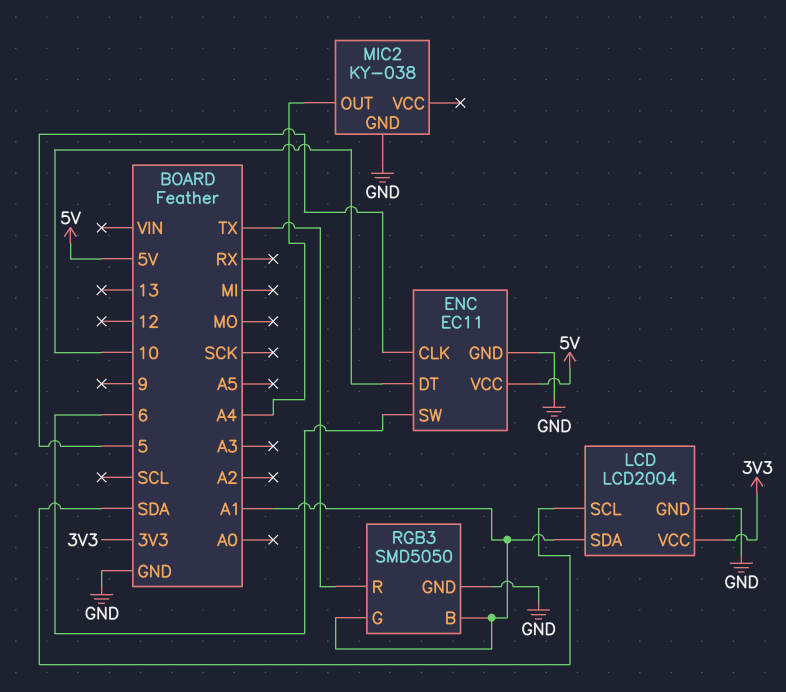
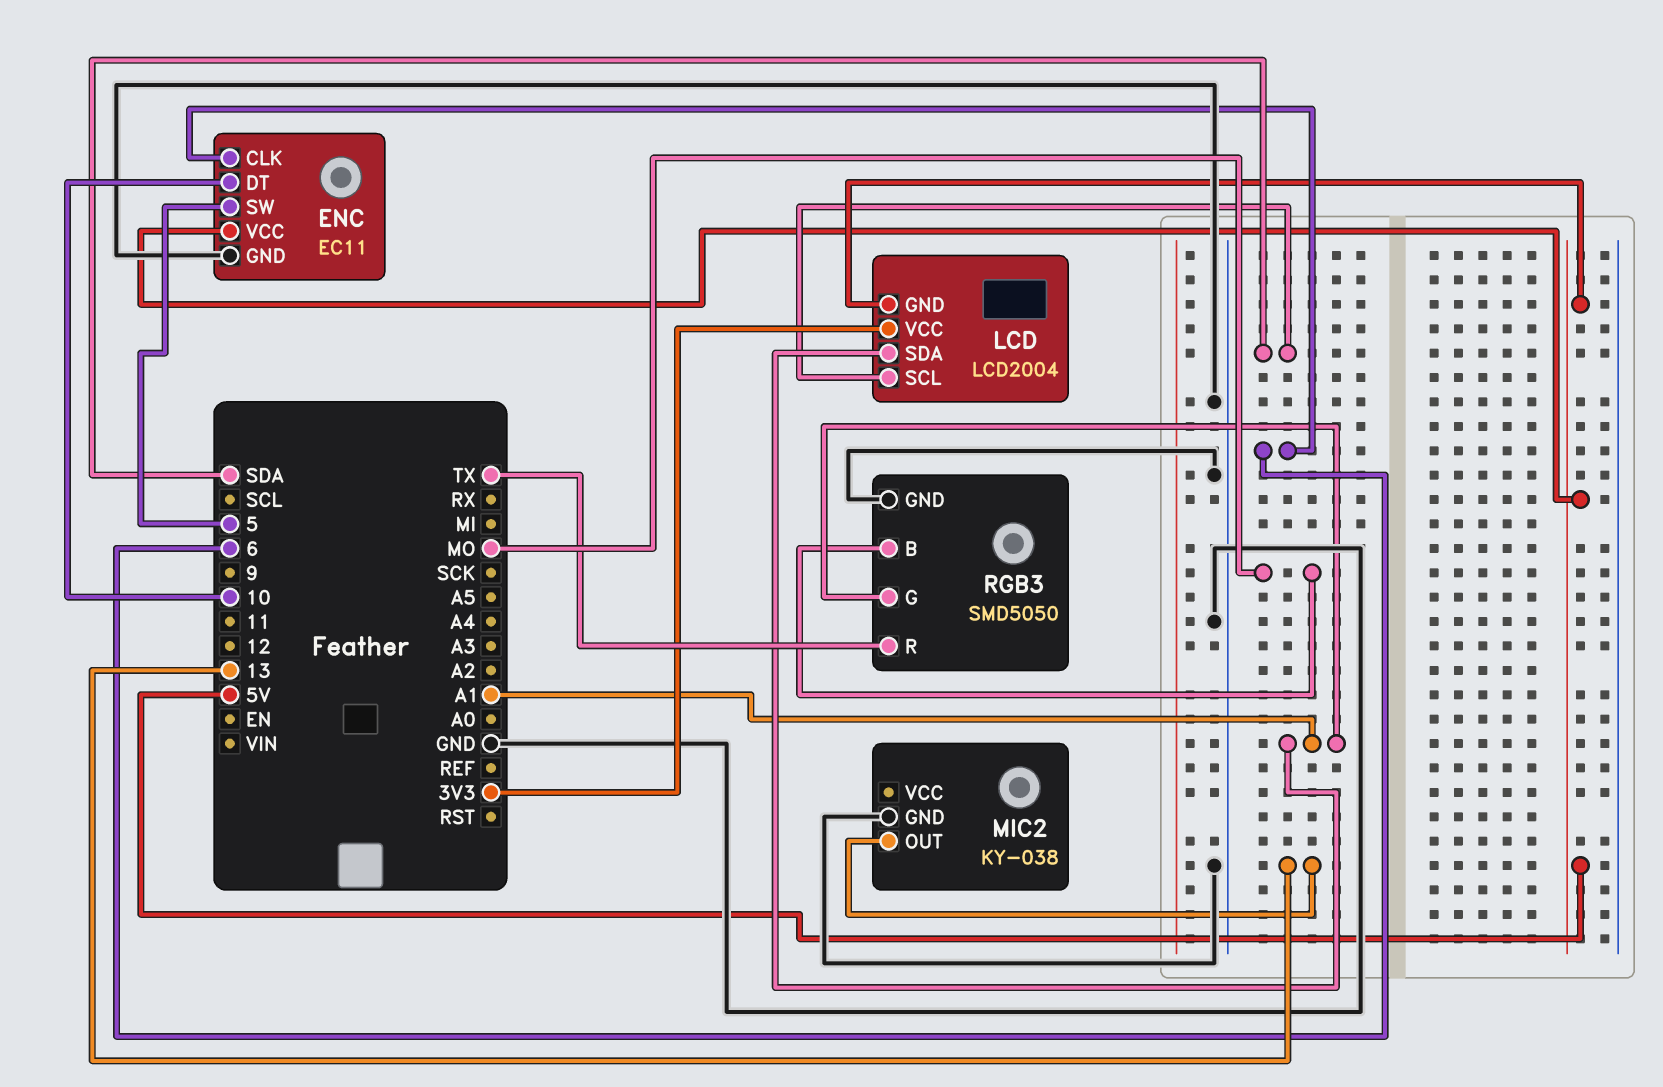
ENC pin CLK: 5 -> 6
ENC pin SW: 6 -> 5
LCD pin GND: GND -> 5V
MIC2 pin OUT: A4 -> 13
RGB3 pin B: A1 -> MO

